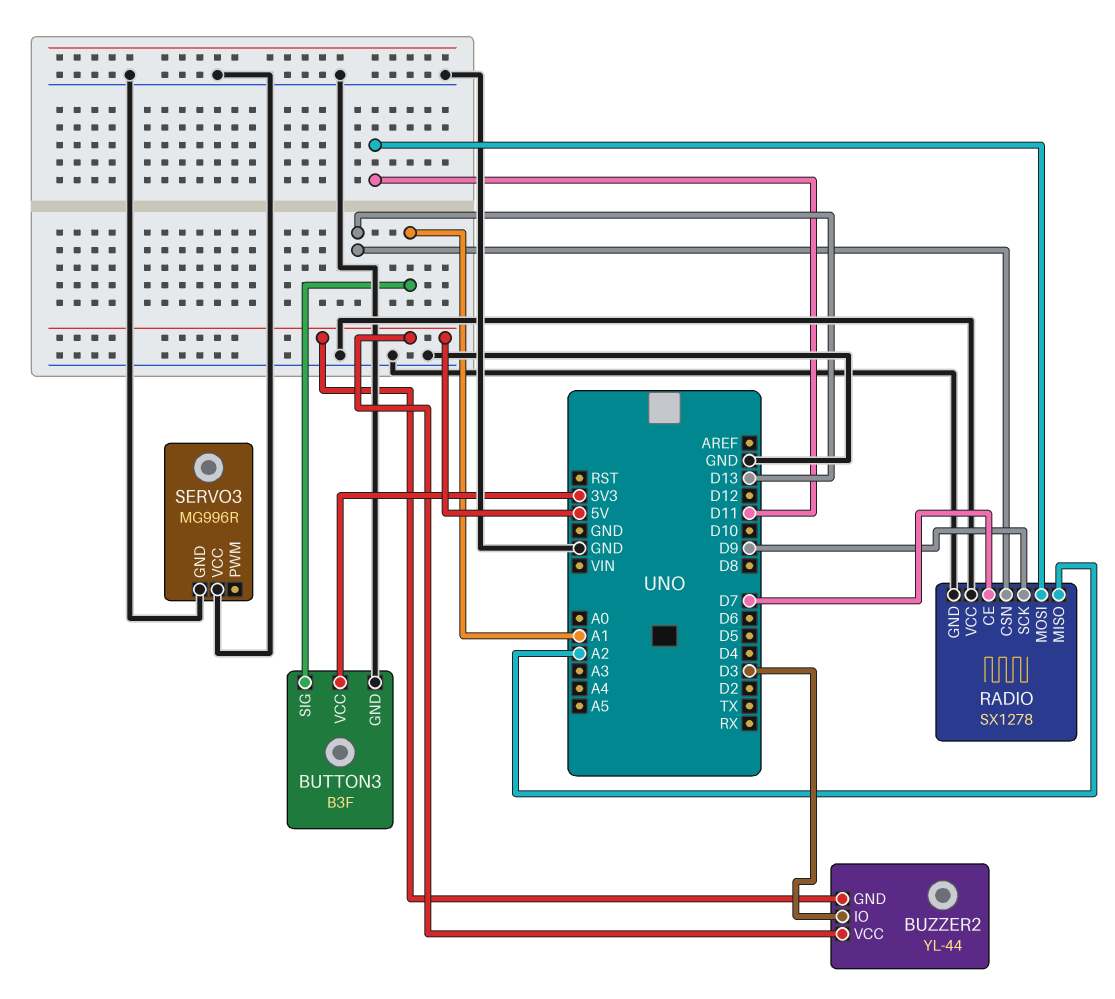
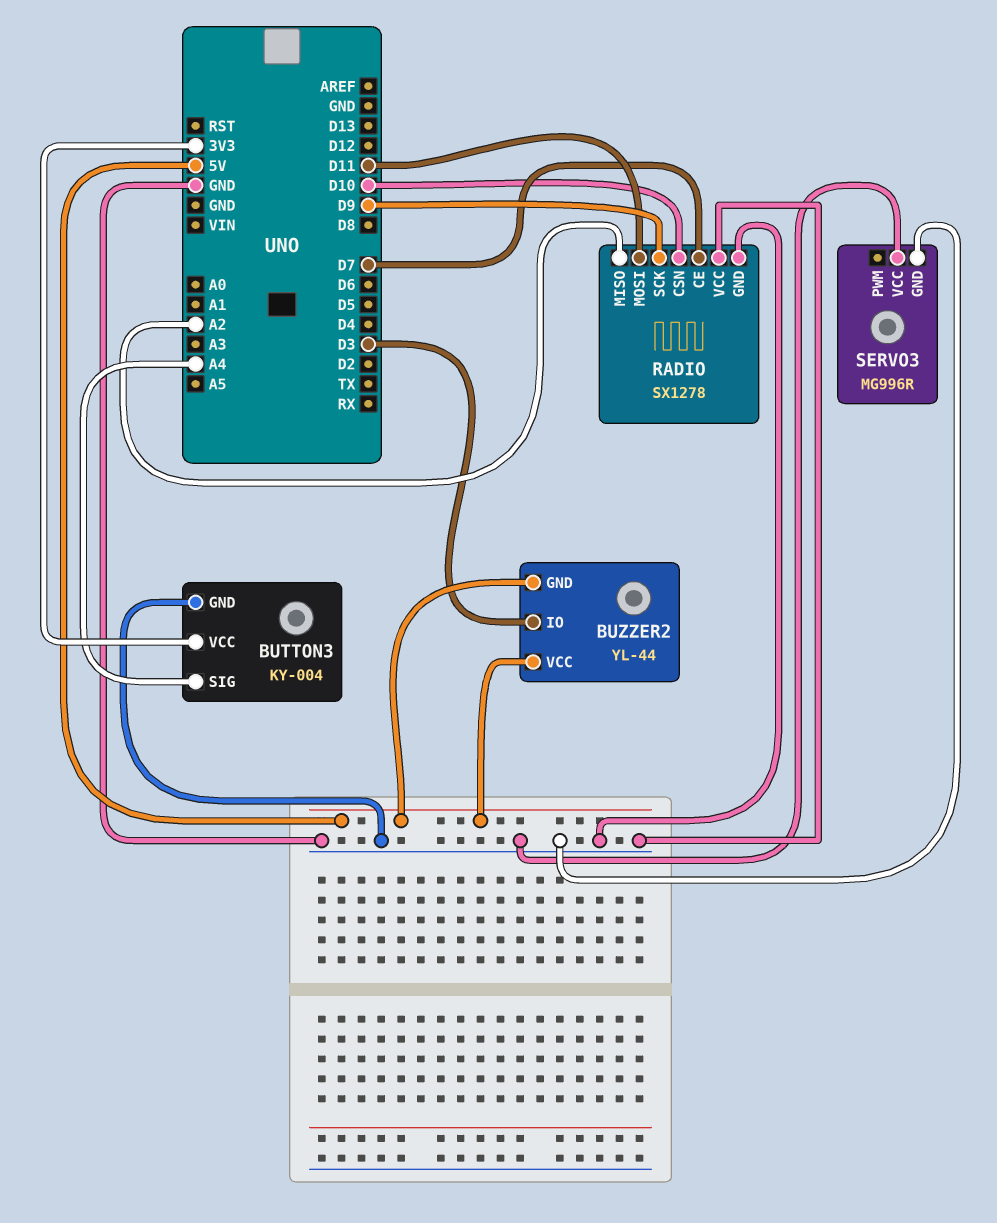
BUTTON3: B3F -> KY-004
BUTTON3 pin SIG: A1 -> A4
RADIO pin CSN: D13 -> D10

